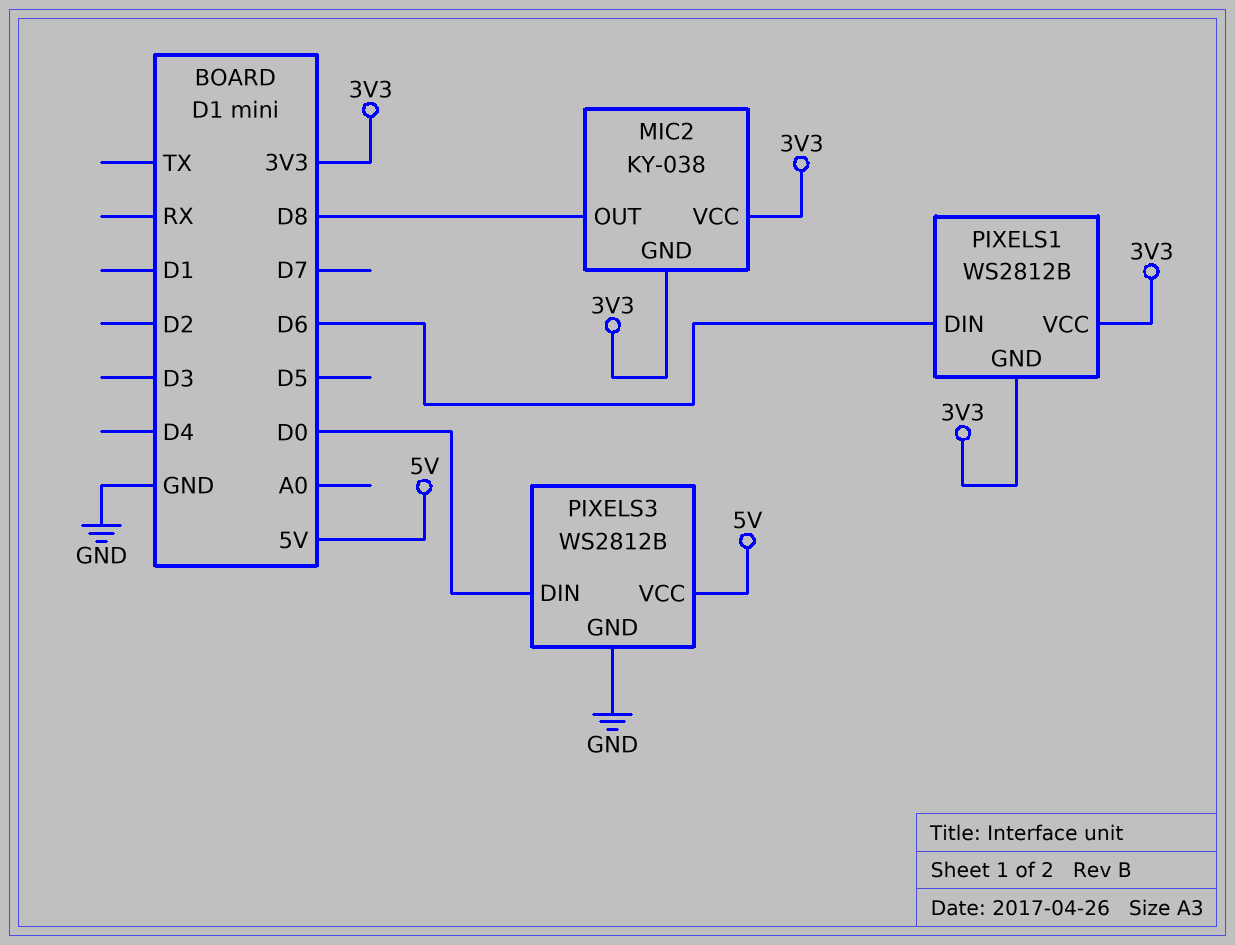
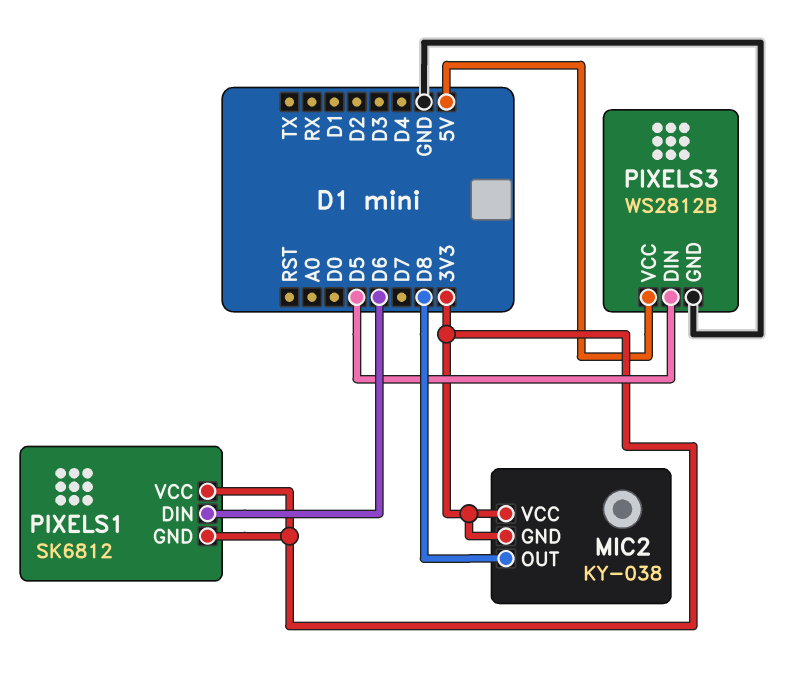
PIXELS1: WS2812B -> SK6812
PIXELS3 pin DIN: D0 -> D5

